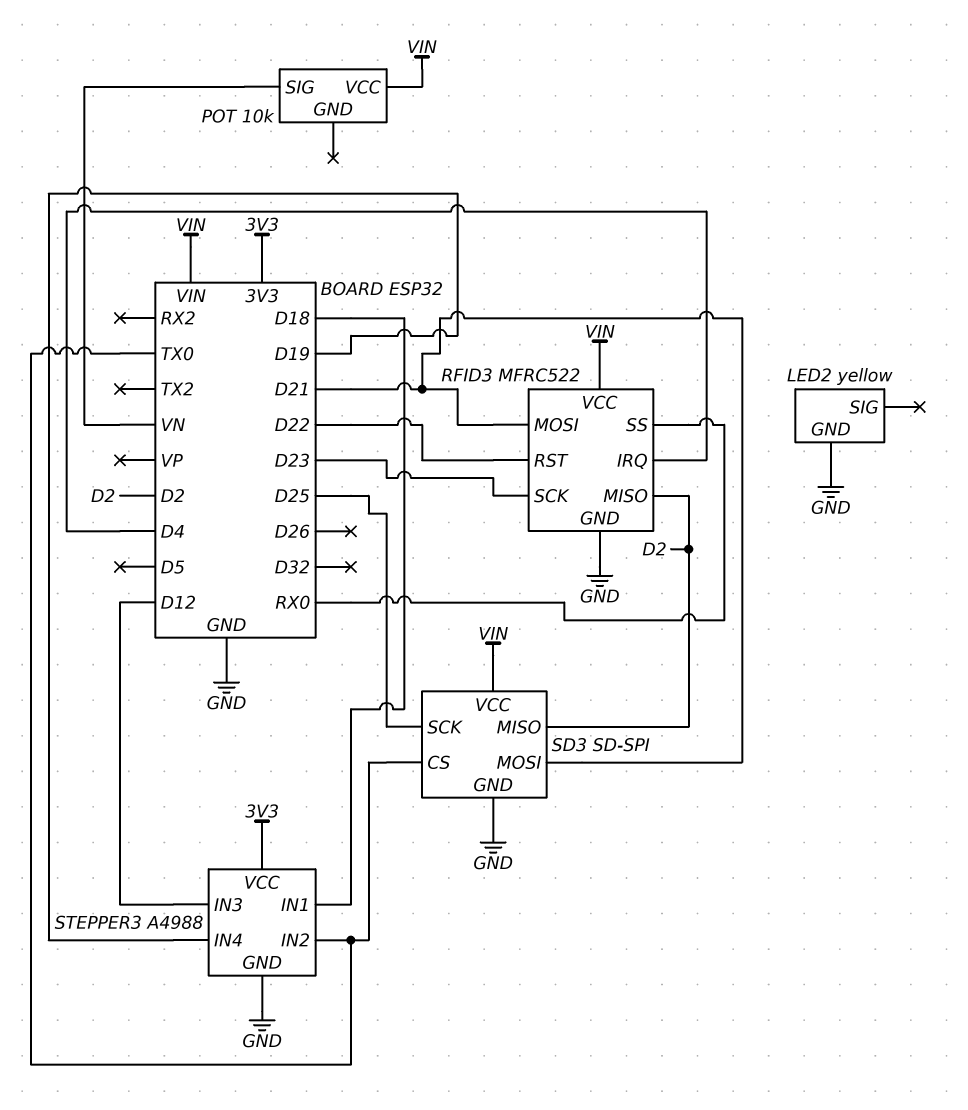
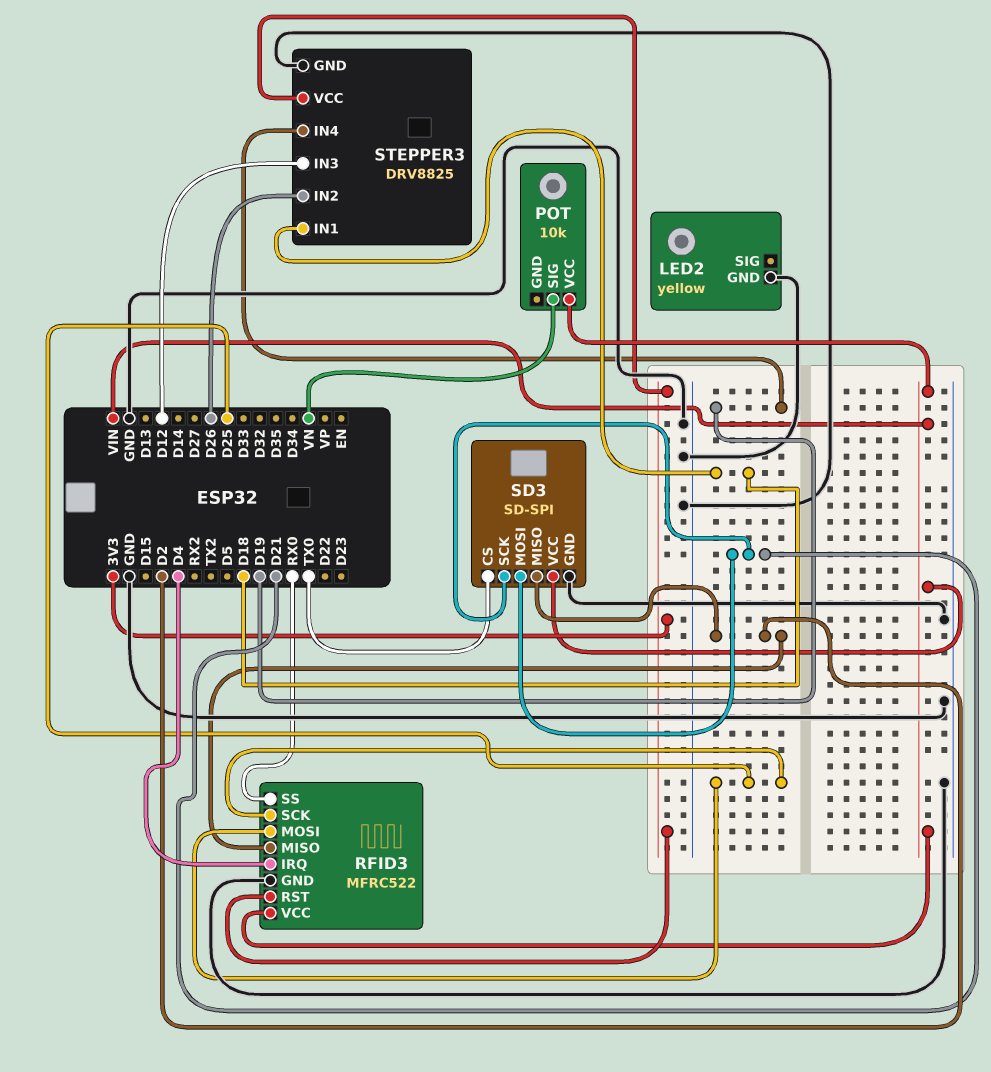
RFID3 pin MOSI: D21 -> D25
RFID3 pin RST: D22 -> 3V3
RFID3 pin SCK: D23 -> D25
SD3 pin SCK: D25 -> D21
STEPPER3: A4988 -> DRV8825
STEPPER3 pin IN2: TX0 -> D26

